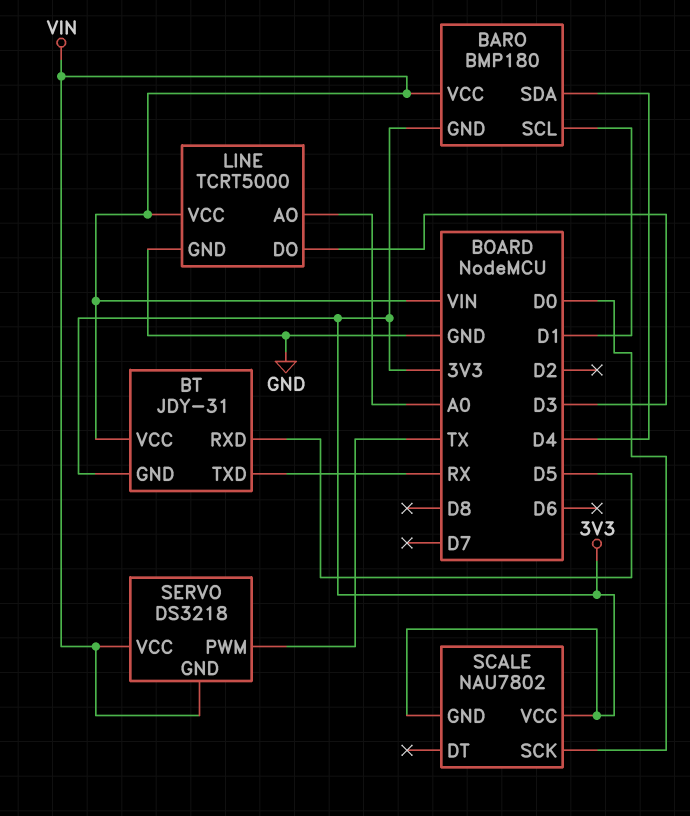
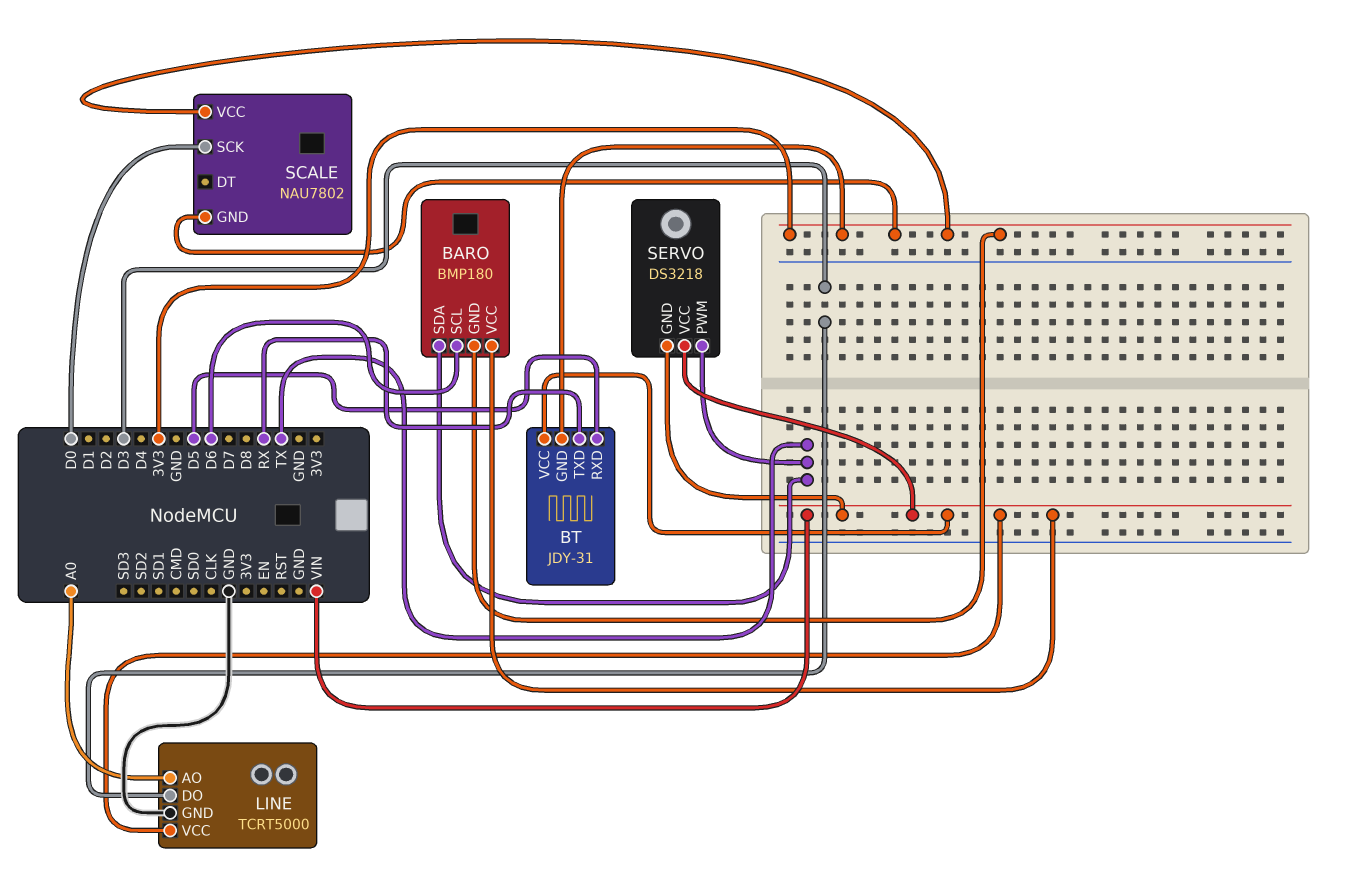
BARO pin SCL: D1 -> D6
BARO pin SDA: D4 -> TX

